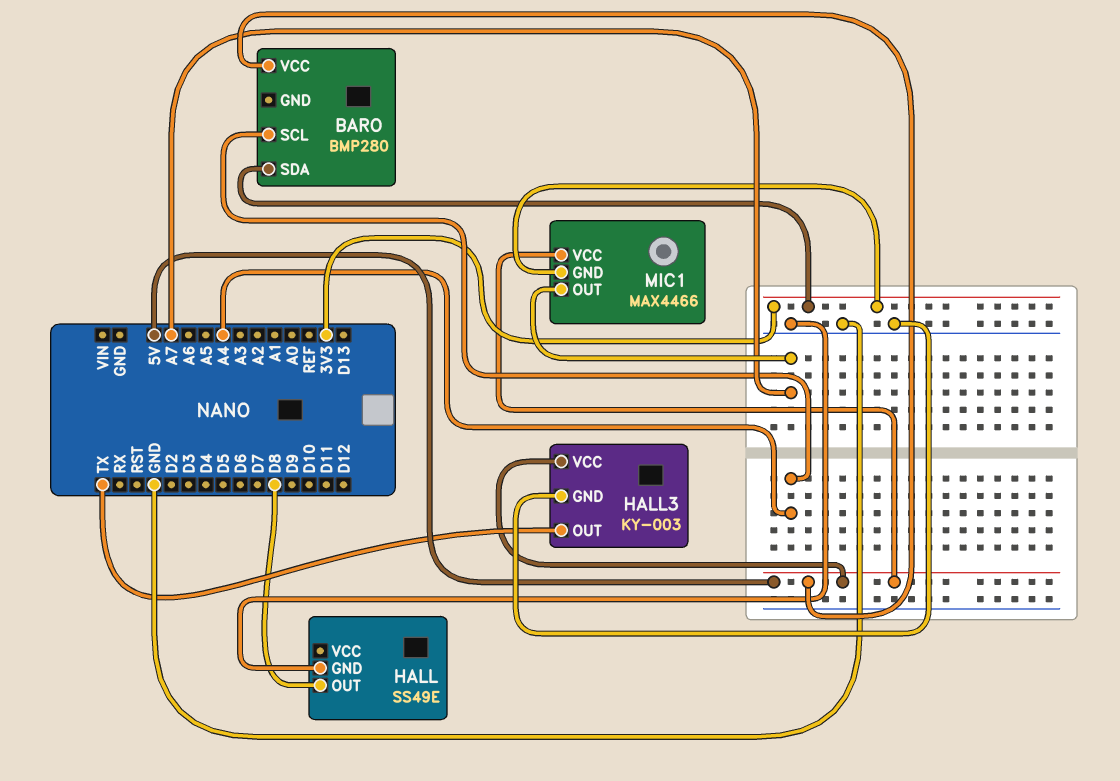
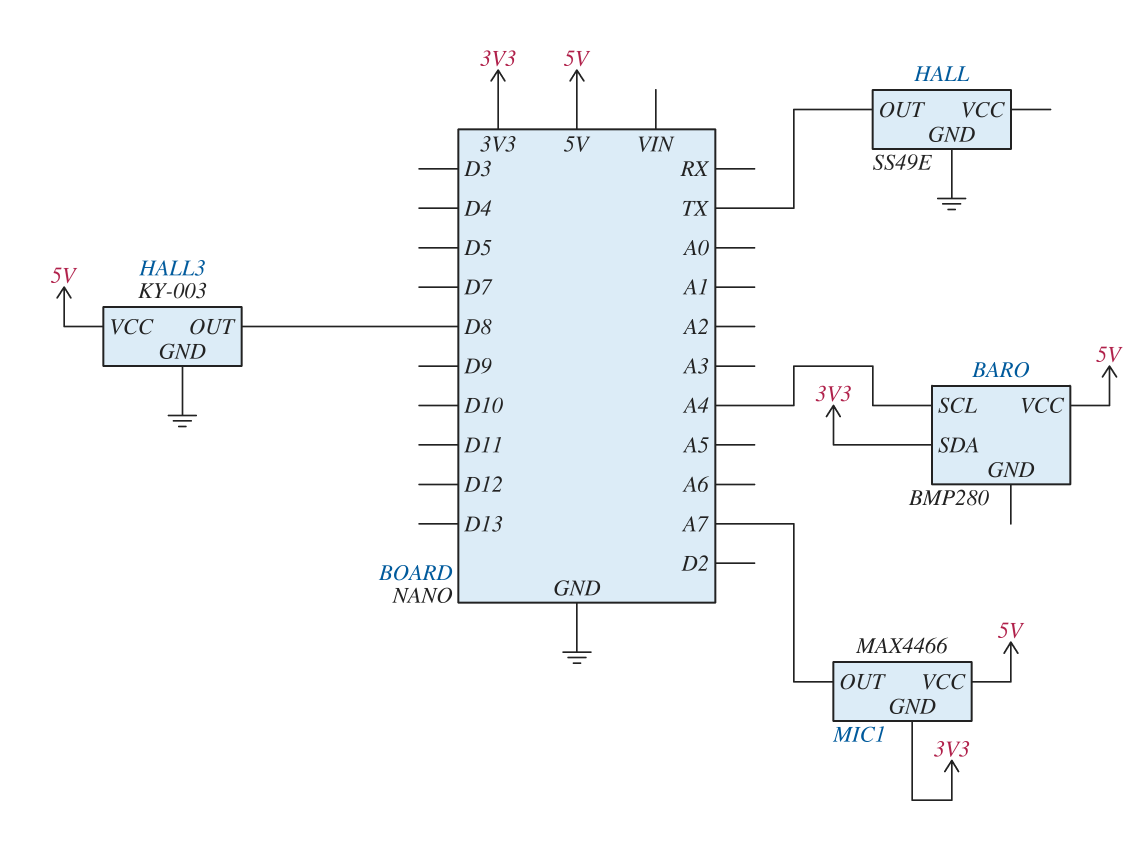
HALL pin OUT: D8 -> TX
HALL3 pin OUT: TX -> D8

